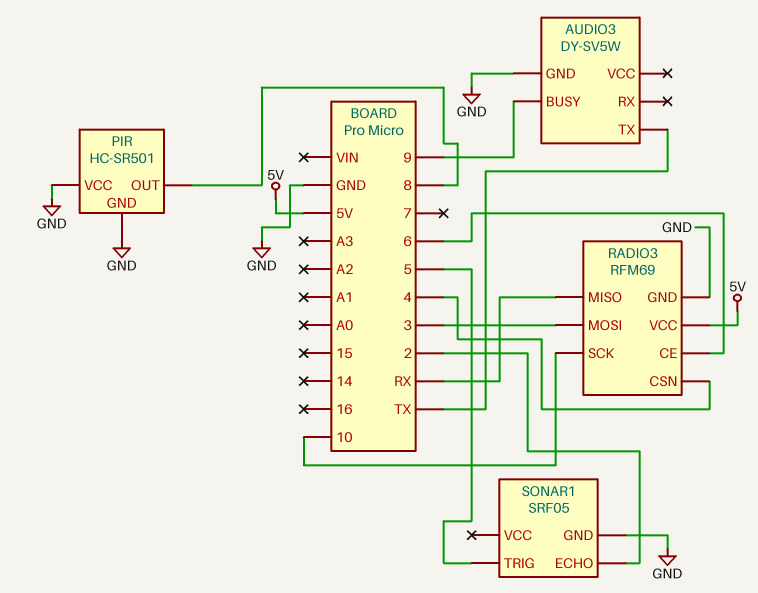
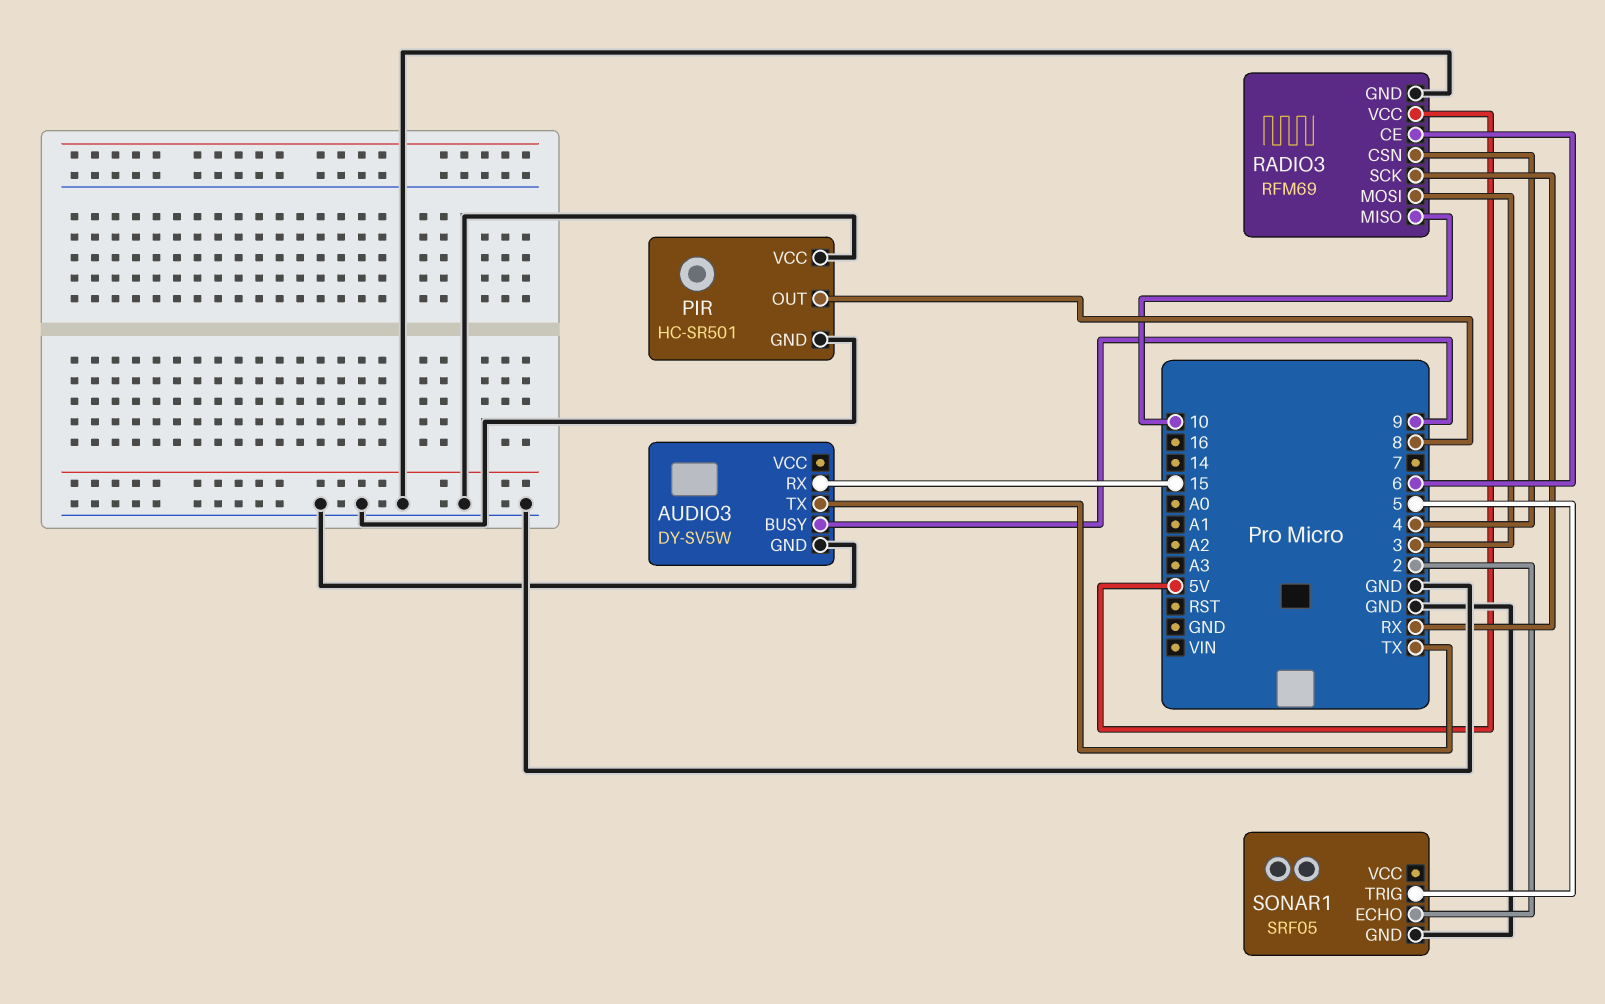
AUDIO3 pin RX: none -> 15
RADIO3 pin MISO: RX -> 10
RADIO3 pin SCK: 10 -> RX

